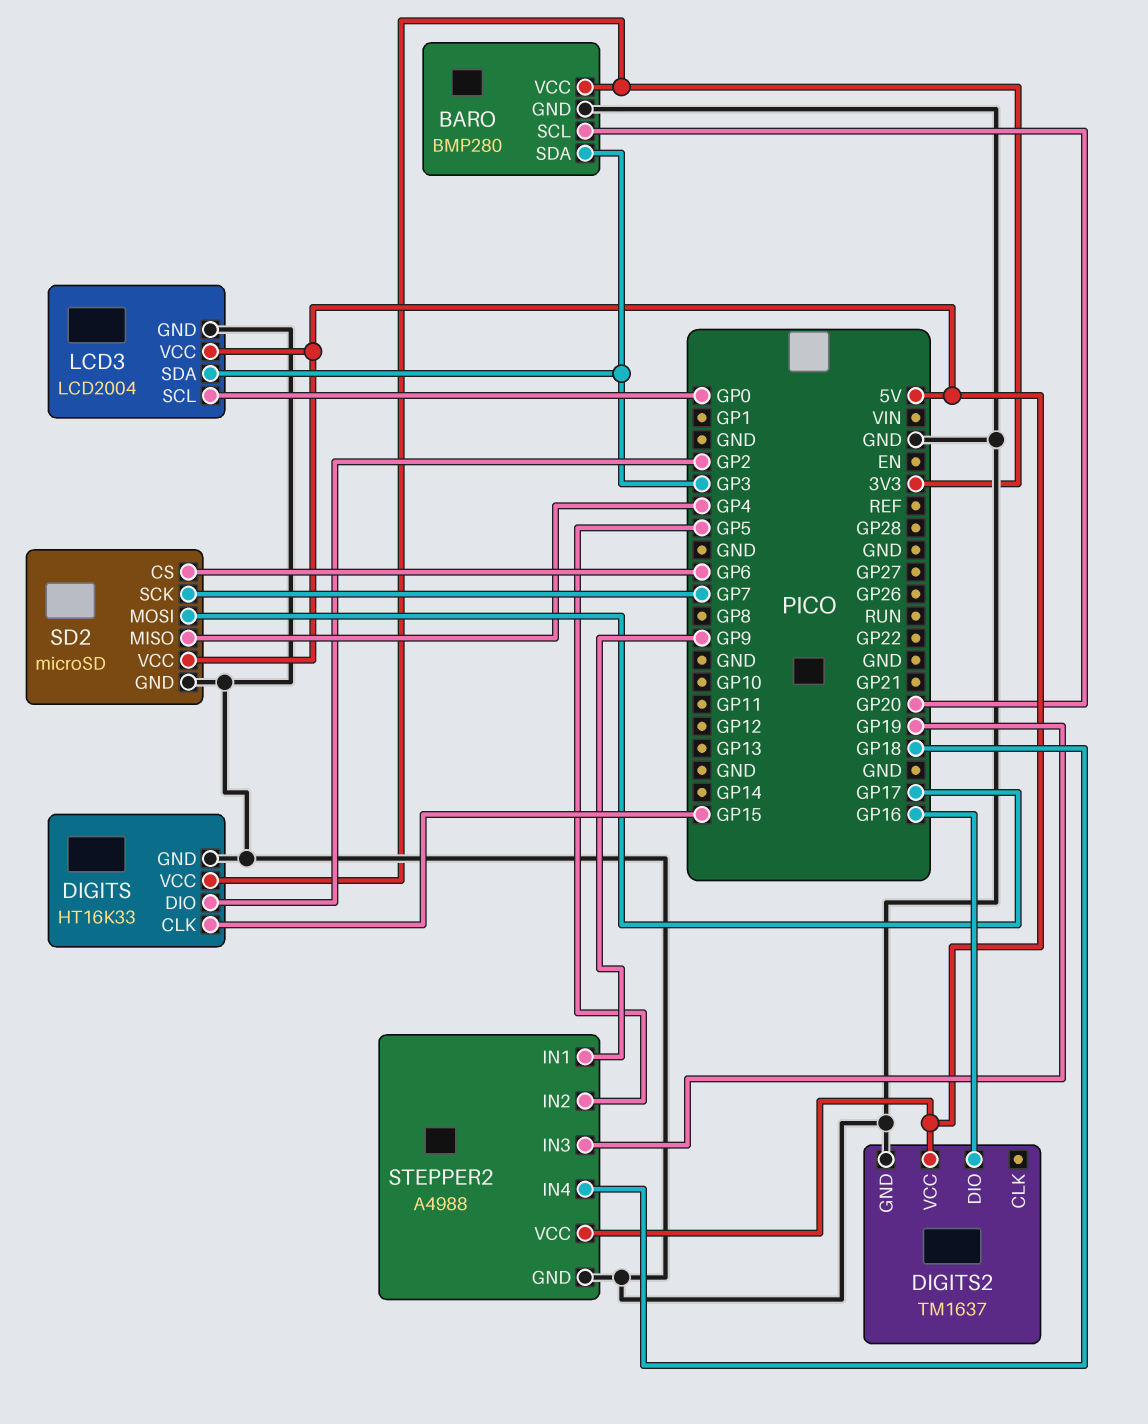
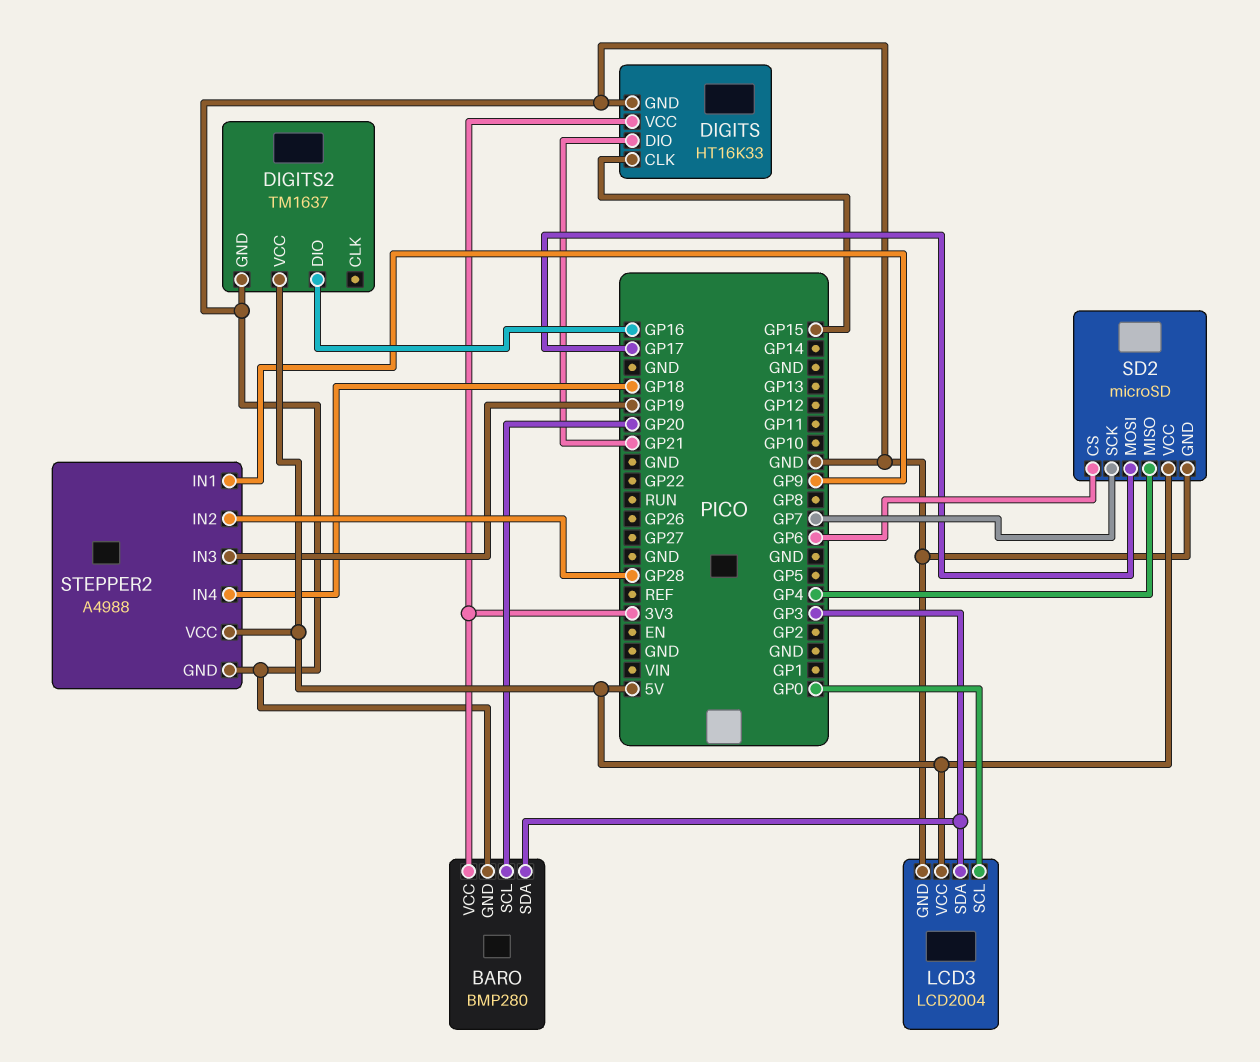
DIGITS pin DIO: GP2 -> GP21
STEPPER2 pin IN2: GP5 -> GP28

